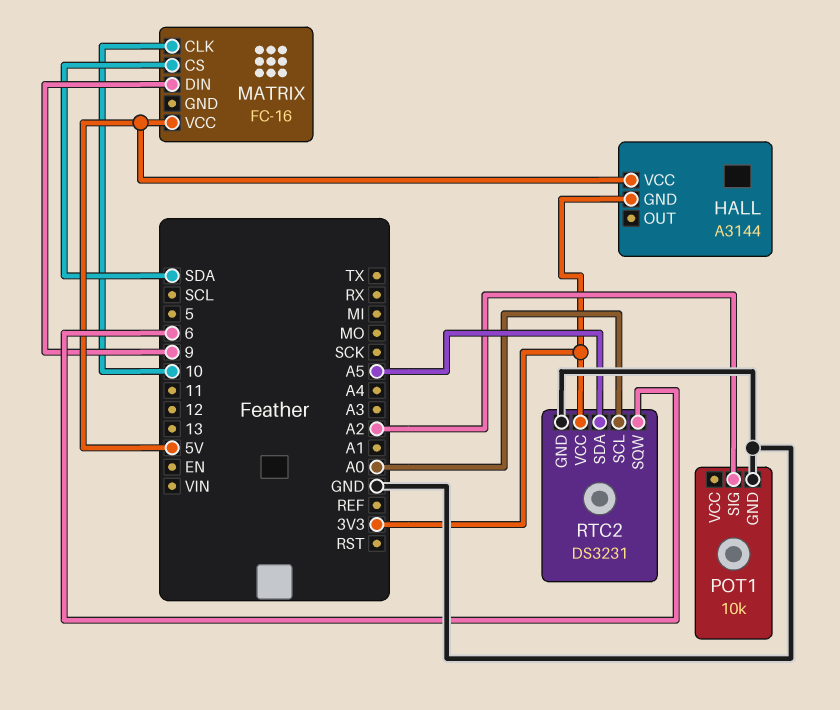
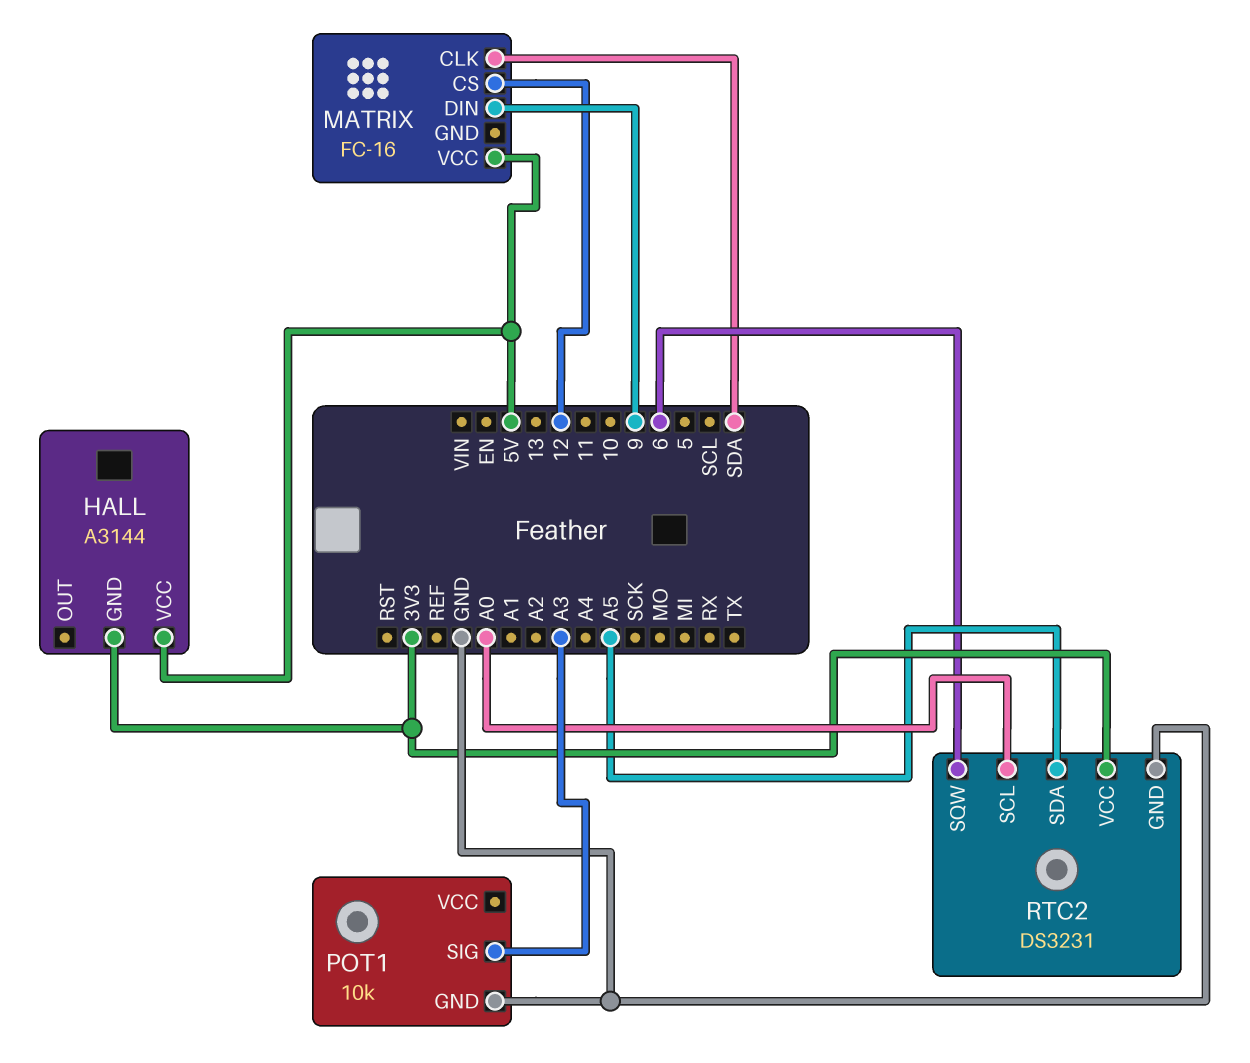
MATRIX pin CLK: 10 -> SDA
MATRIX pin CS: SDA -> 12
POT1 pin SIG: A2 -> A3

